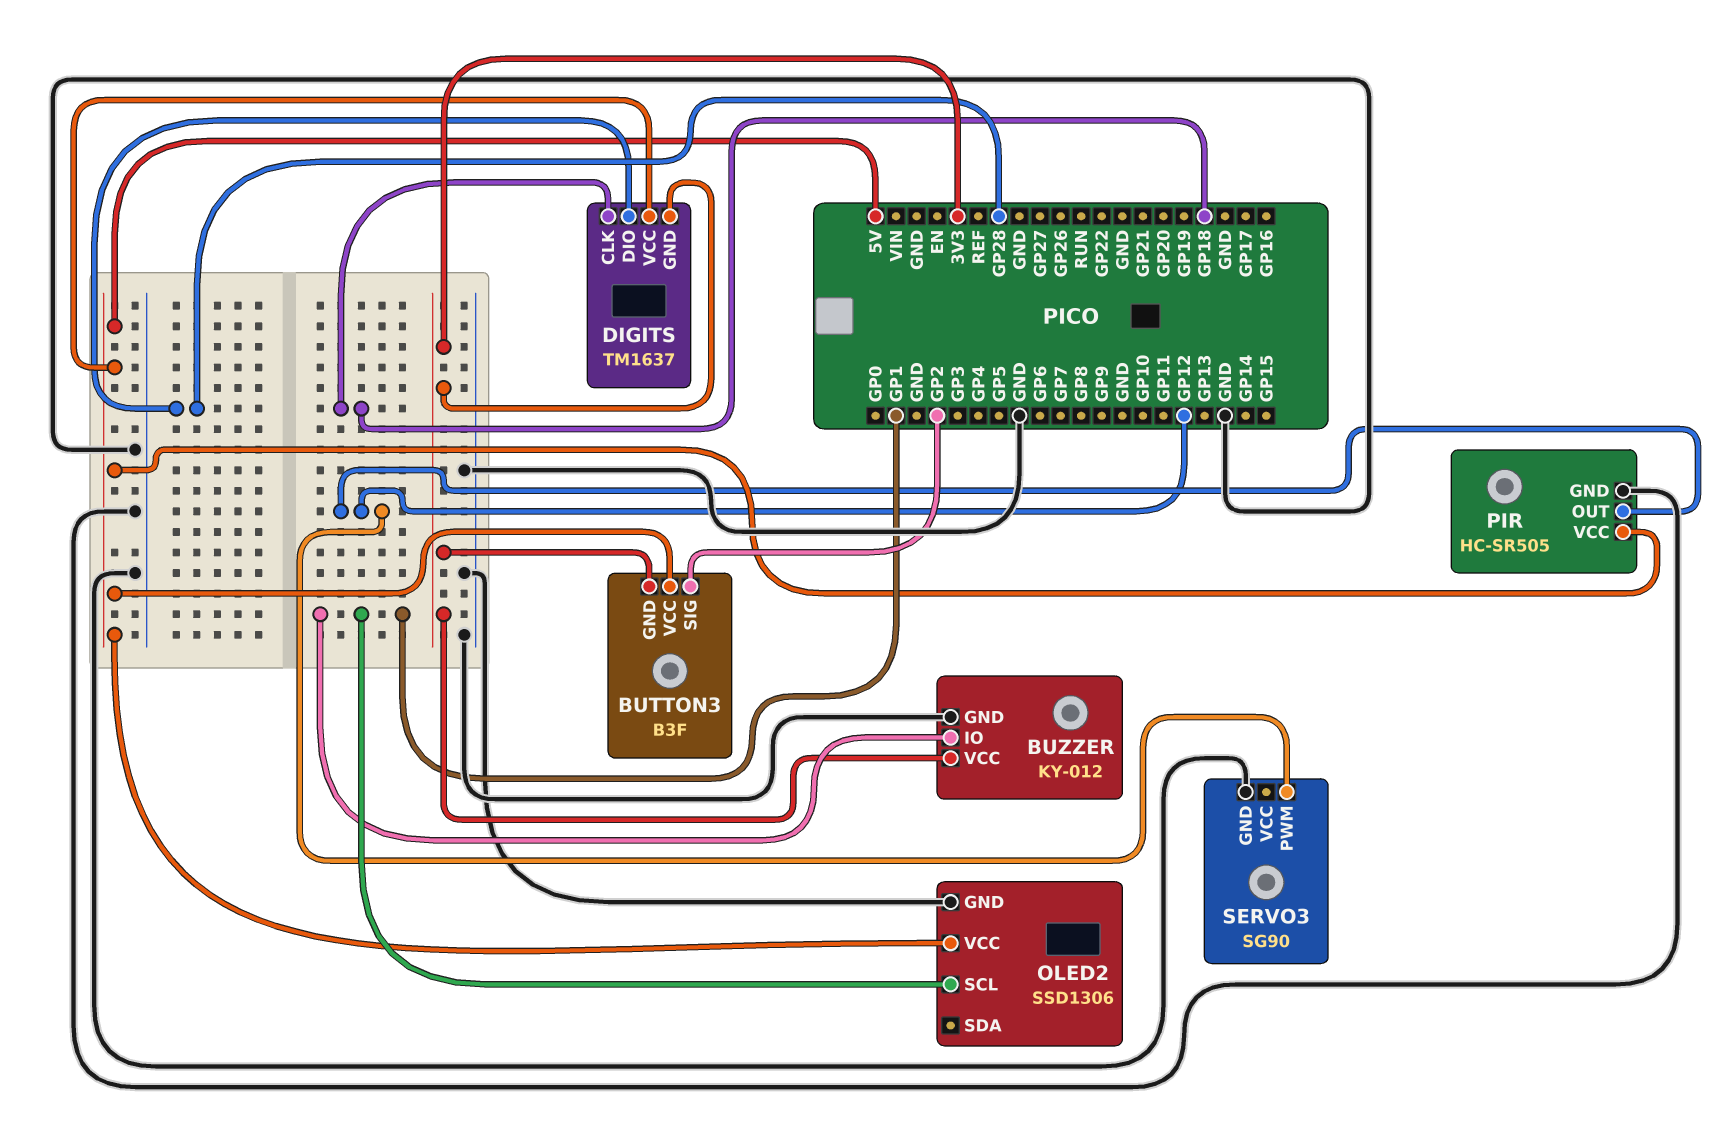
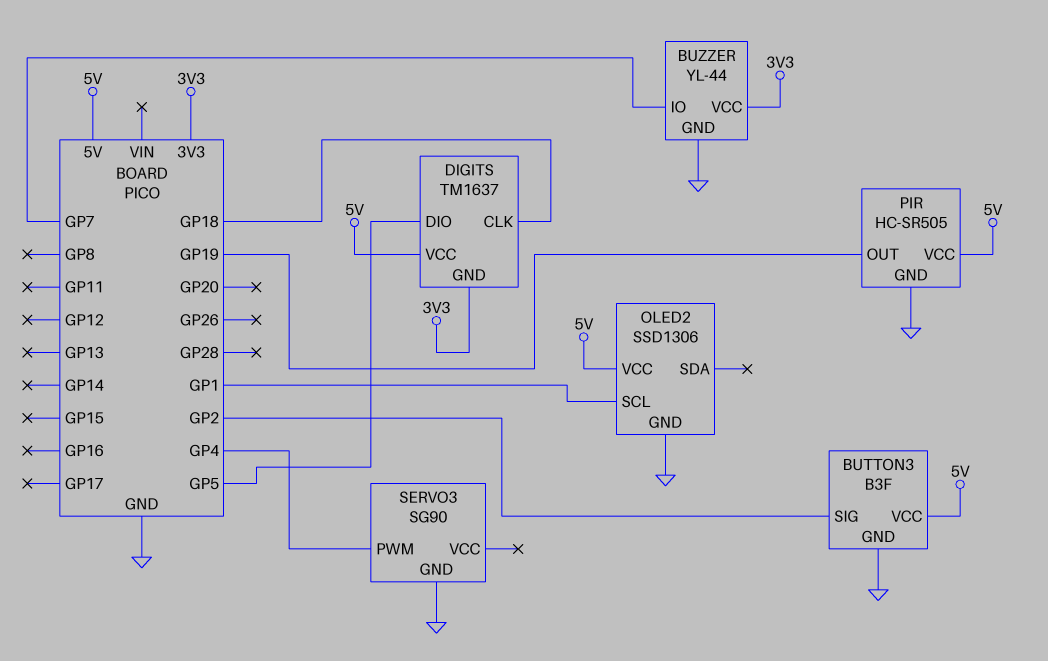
BUTTON3 pin GND: 3V3 -> GND
BUZZER: KY-012 -> YL-44
BUZZER pin IO: GP1 -> GP7
DIGITS pin DIO: GP28 -> GP5
PIR pin OUT: GP12 -> GP19
SERVO3 pin PWM: GP12 -> GP4

